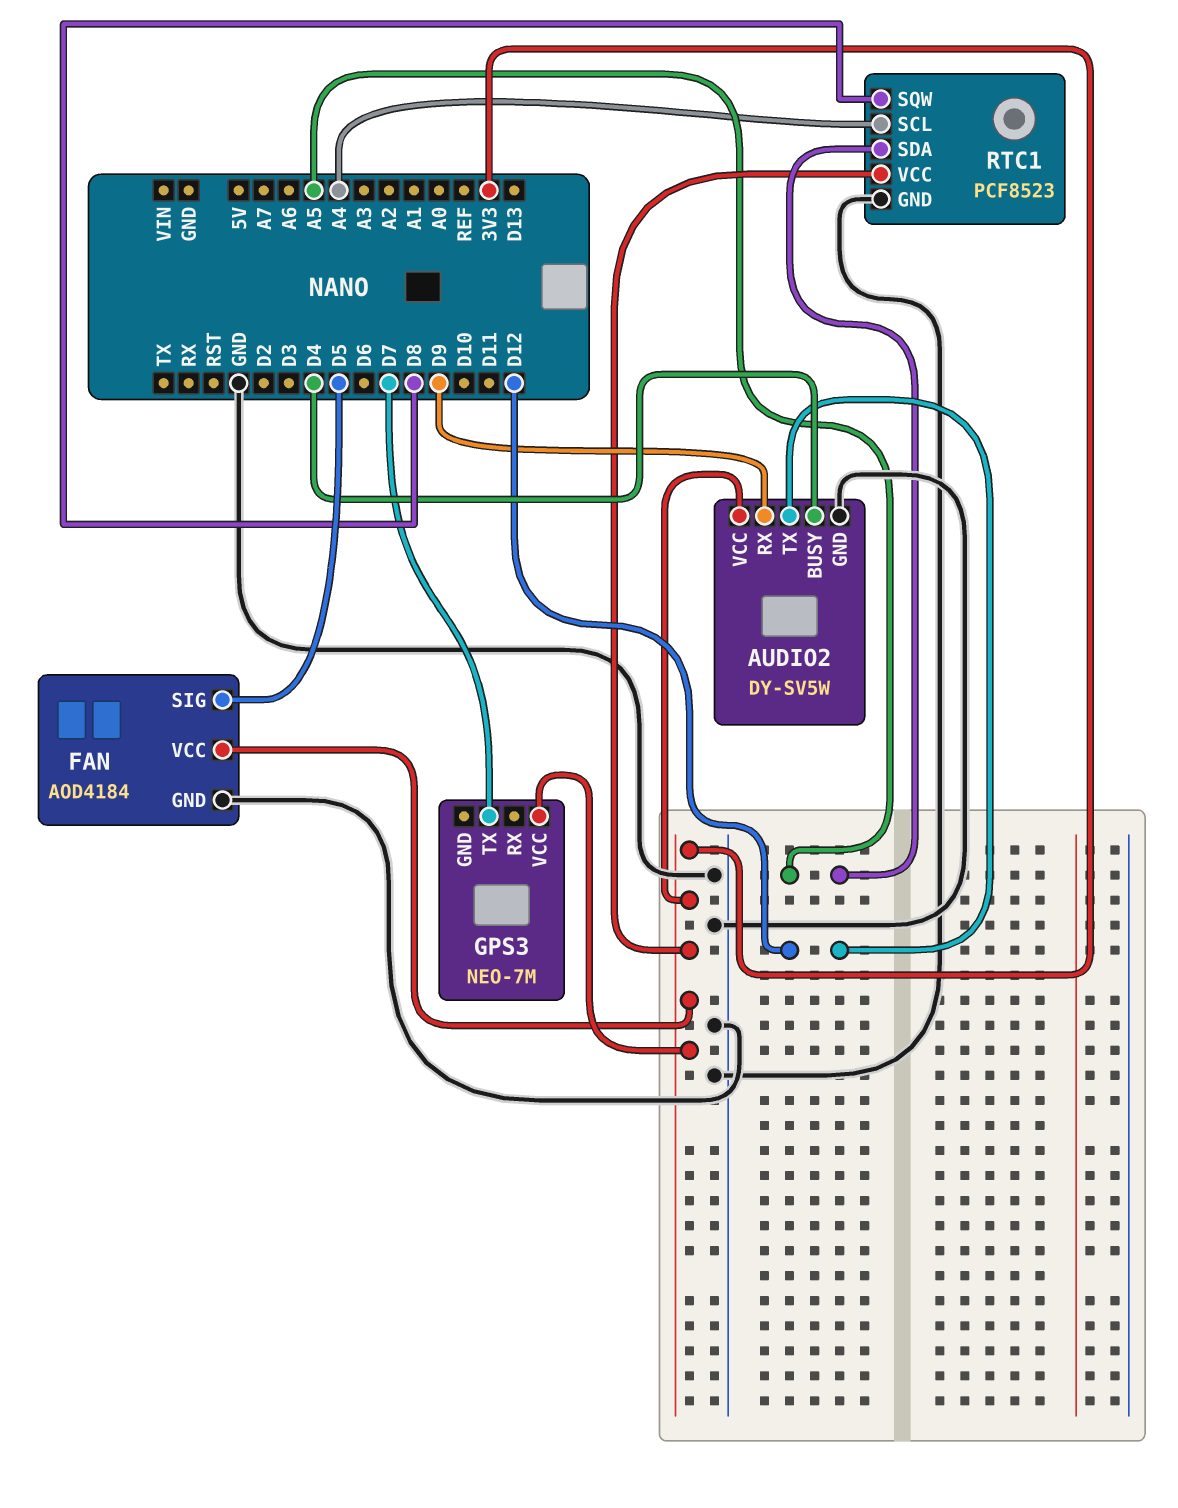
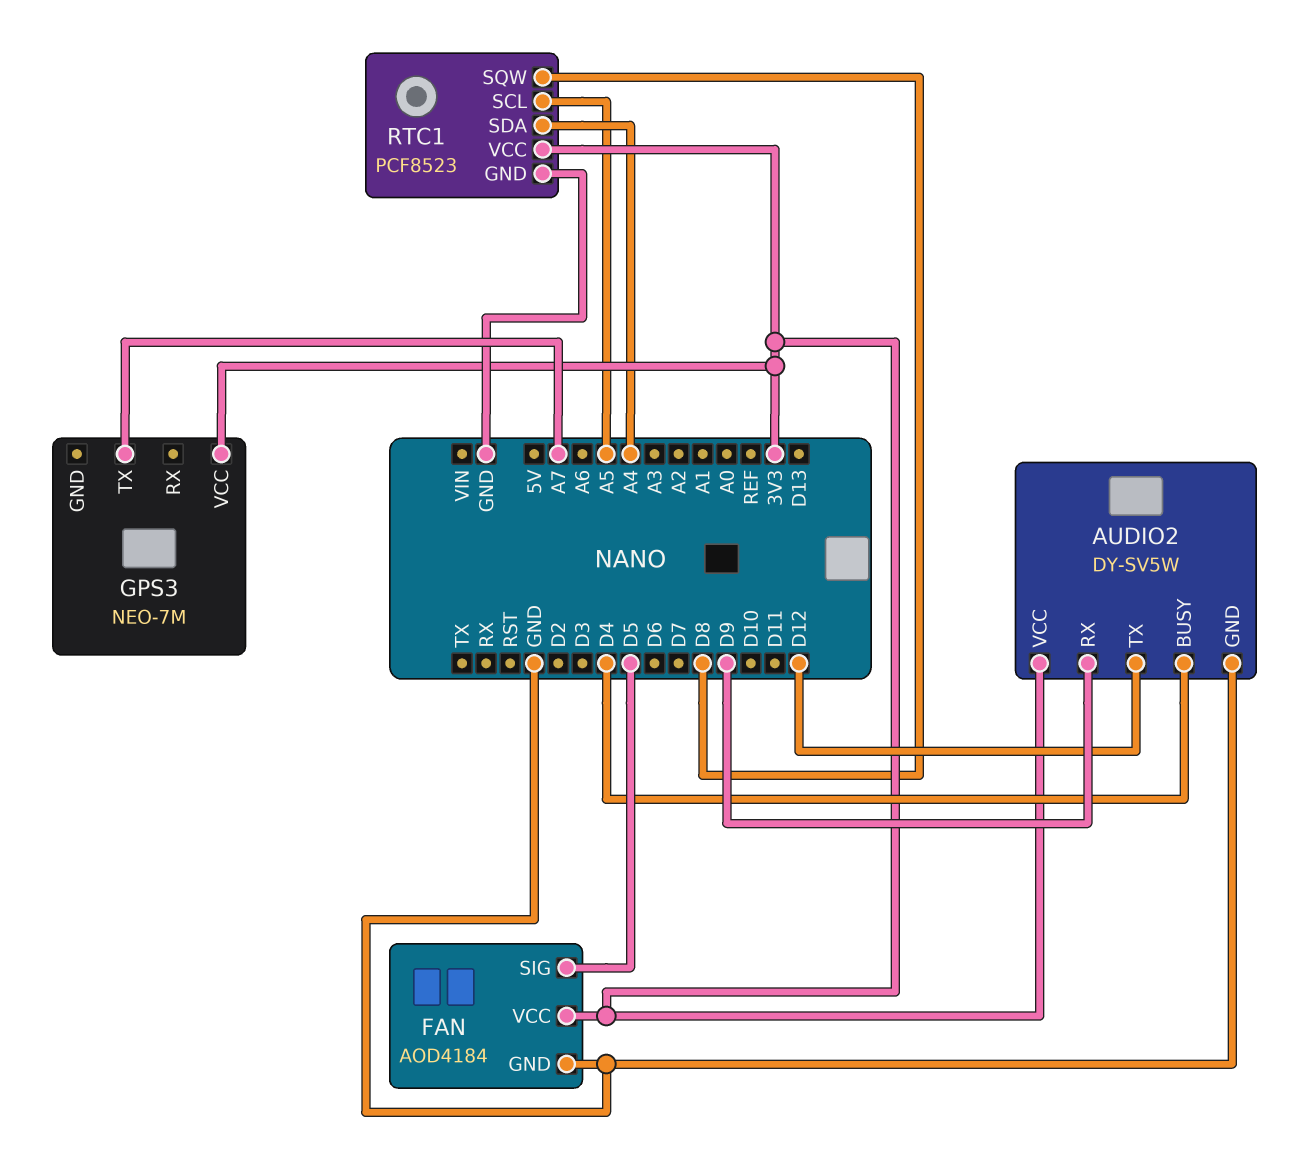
GPS3 pin TX: D7 -> A7
RTC1 pin SCL: A4 -> A5
RTC1 pin SDA: A5 -> A4

